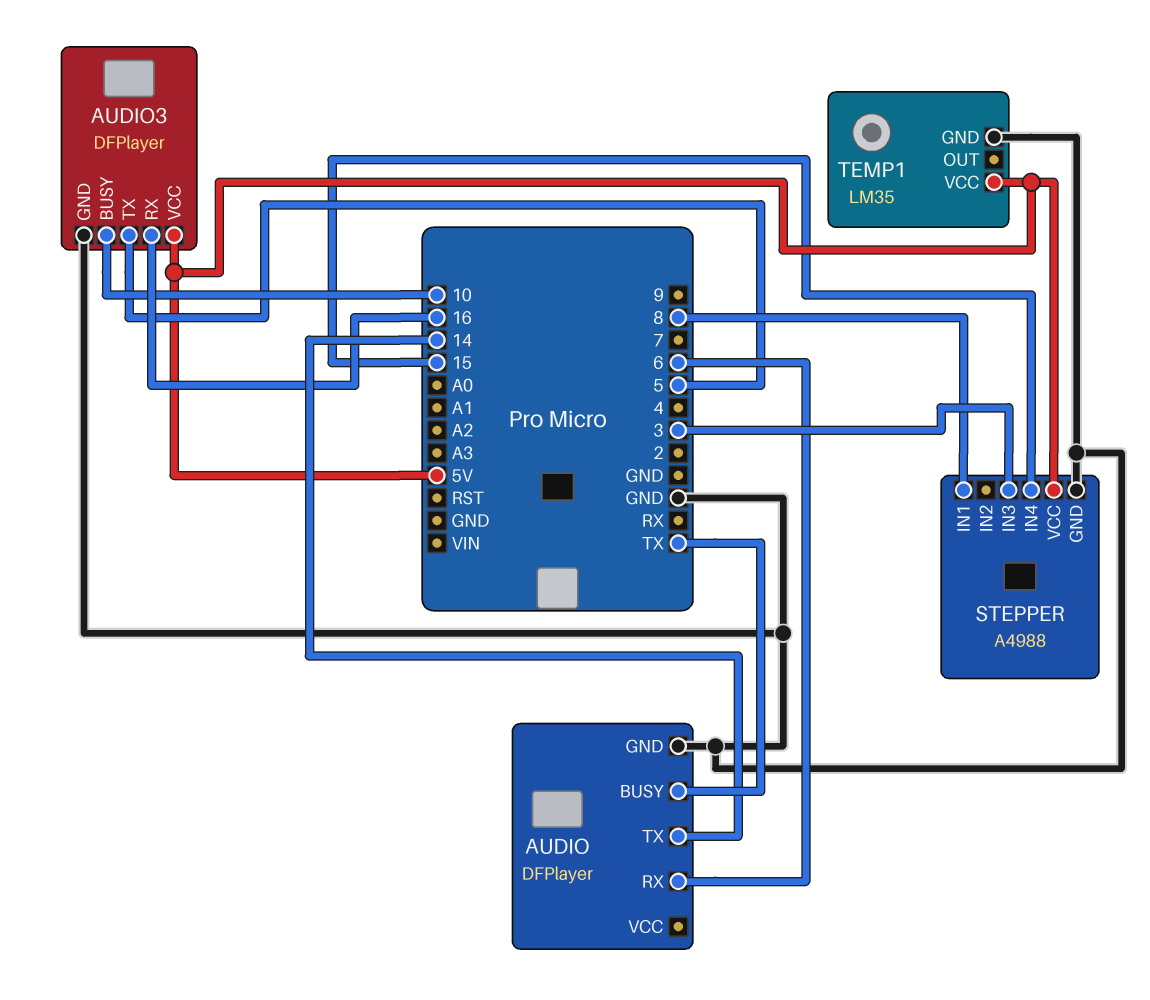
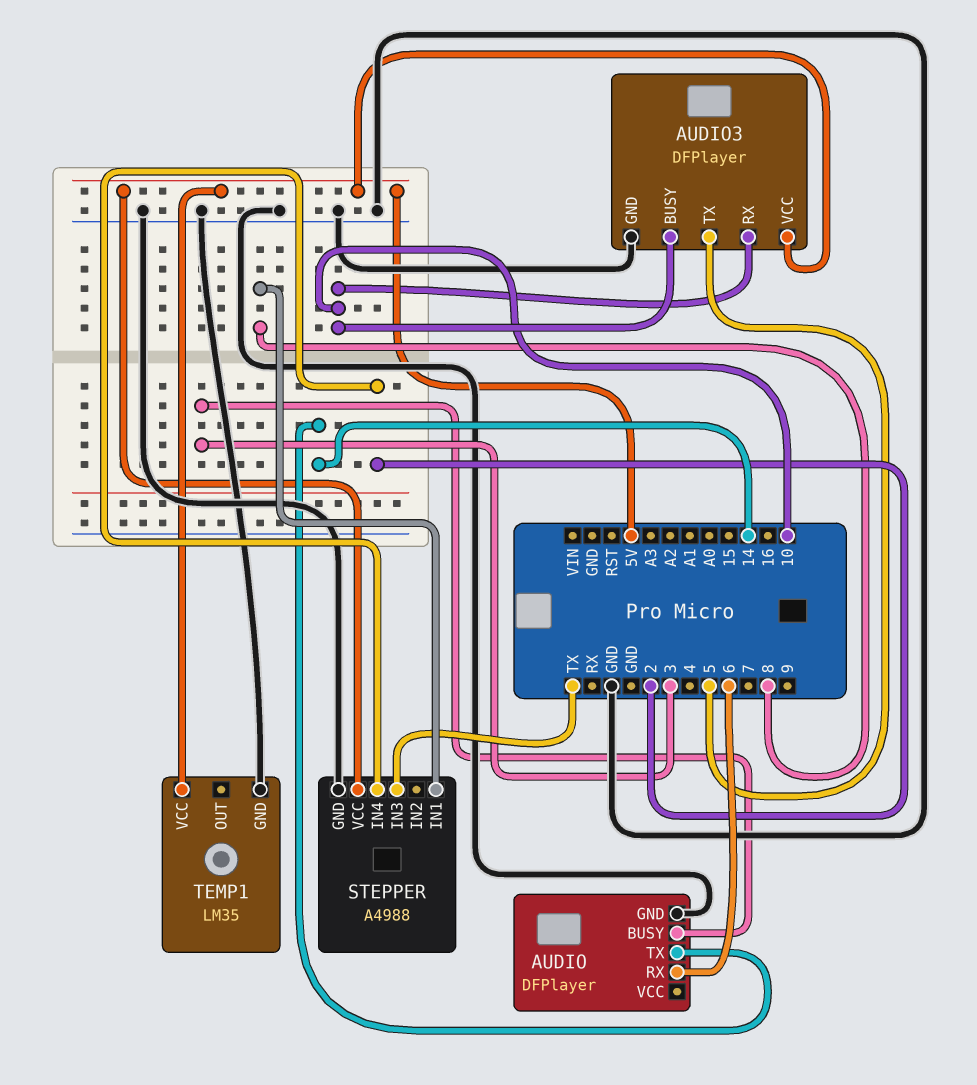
AUDIO pin BUSY: TX -> 3
AUDIO3 pin RX: 16 -> 10
STEPPER pin IN3: 3 -> TX
STEPPER pin IN4: 15 -> 2

